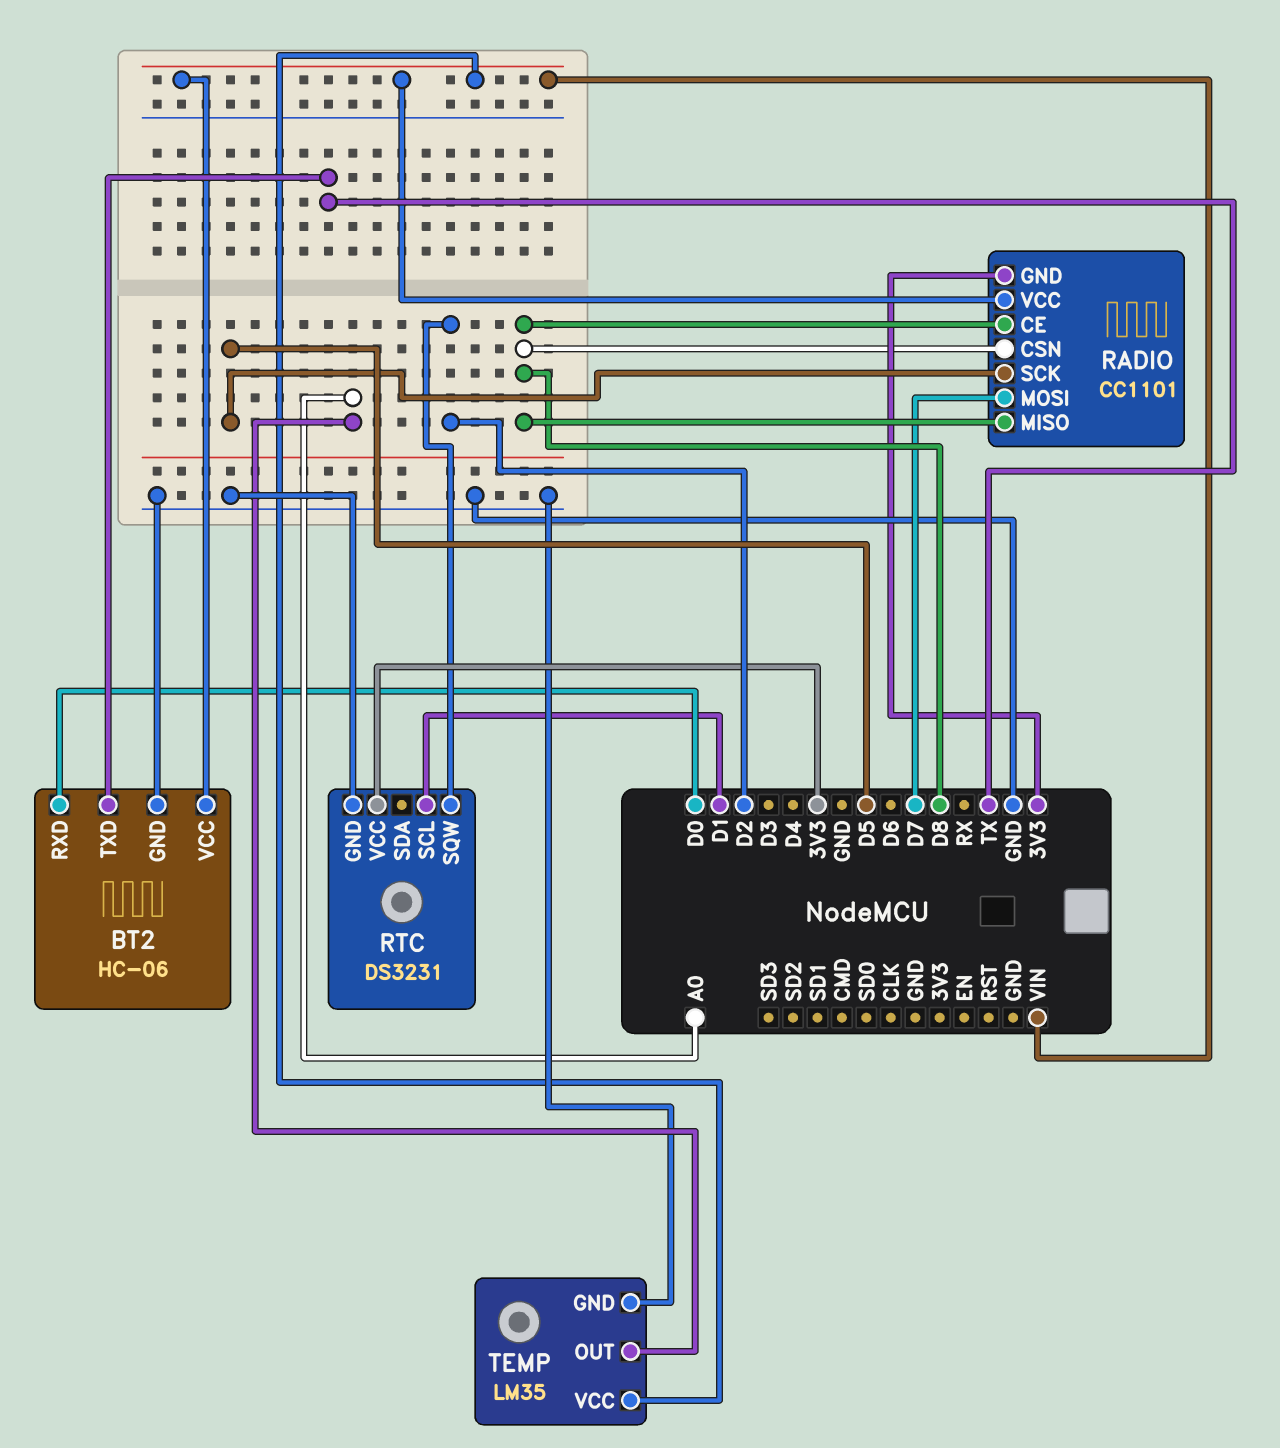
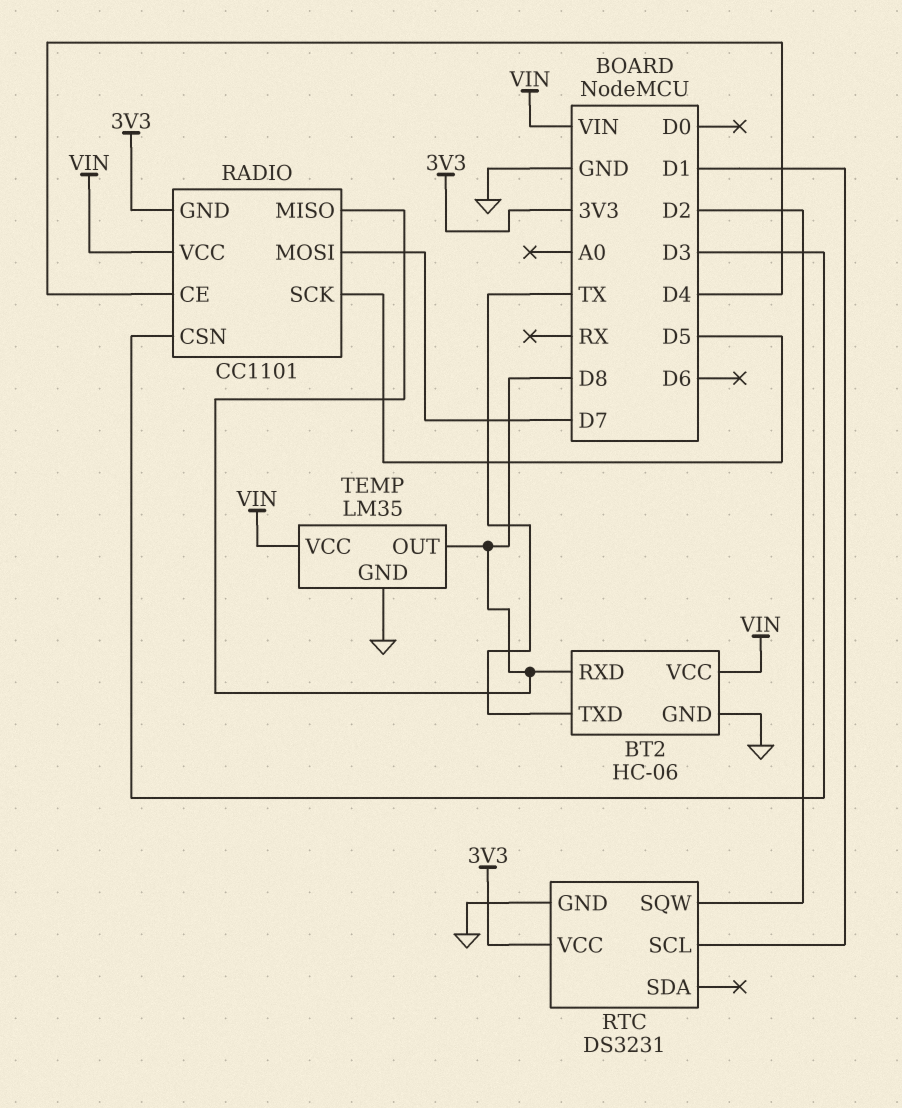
BT2 pin RXD: D0 -> D8
RADIO pin CE: D8 -> D4
RADIO pin CSN: D8 -> D3
TEMP pin OUT: A0 -> D8

